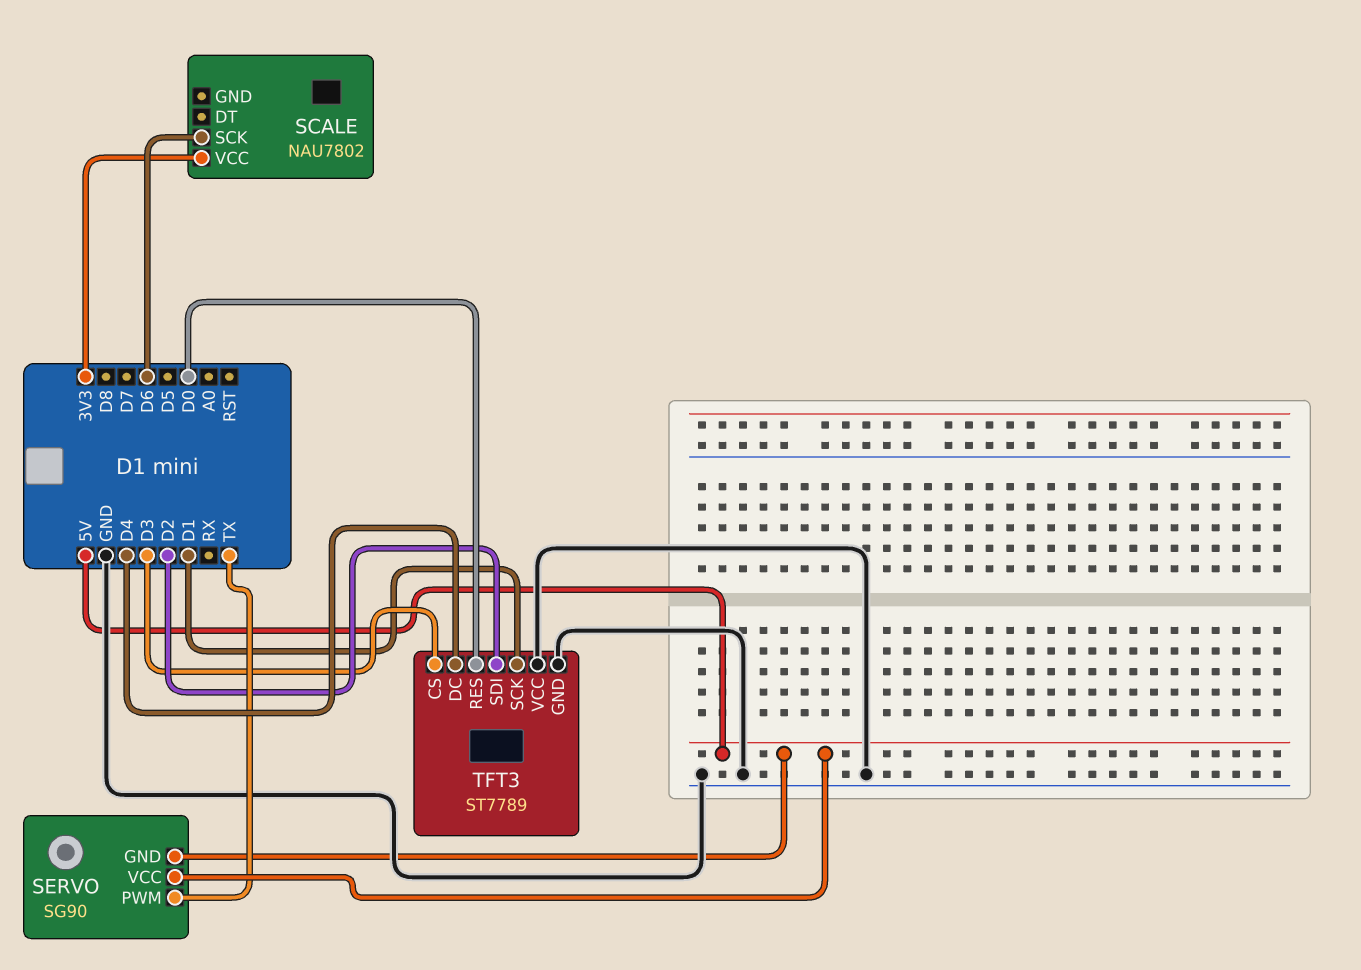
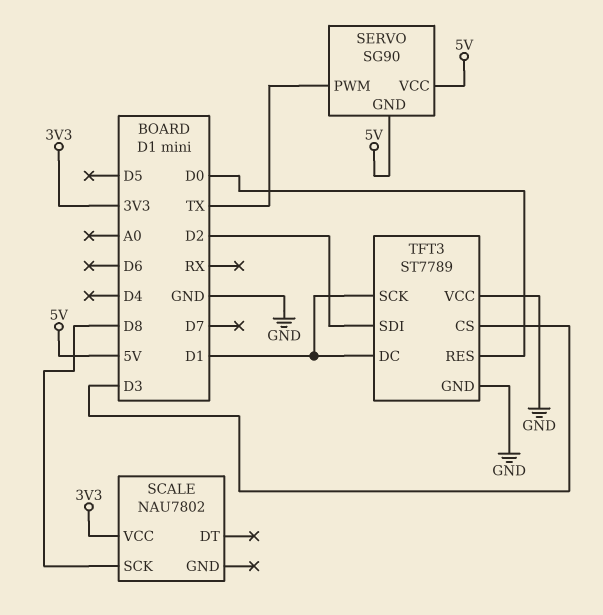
SCALE pin SCK: D6 -> D8
TFT3 pin DC: D4 -> D1

